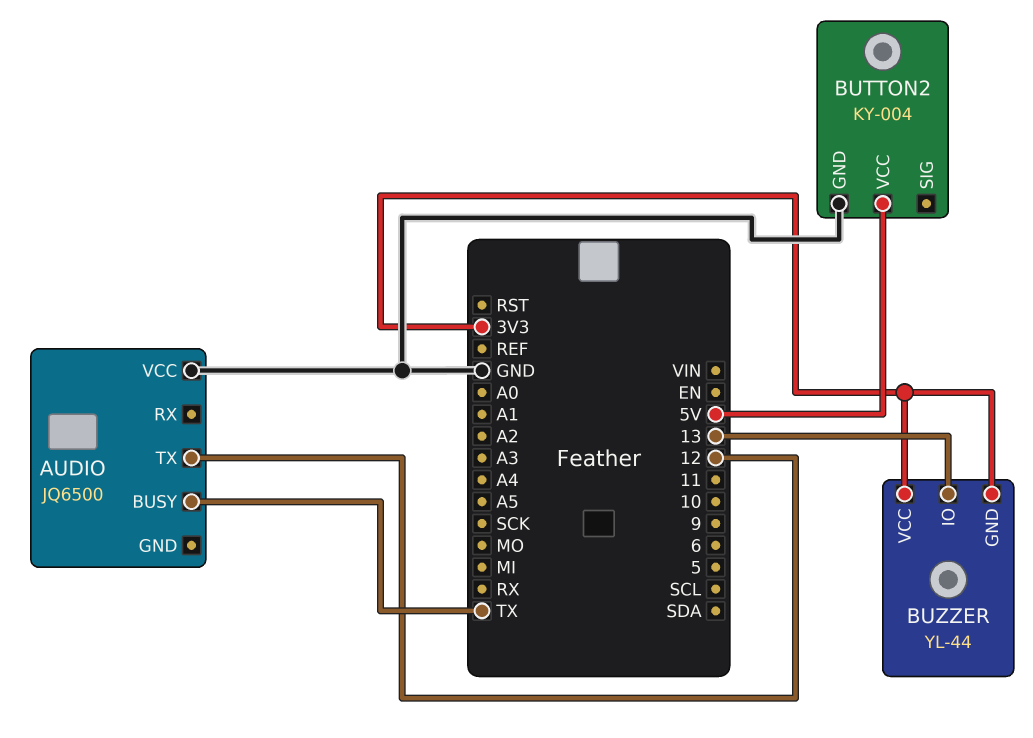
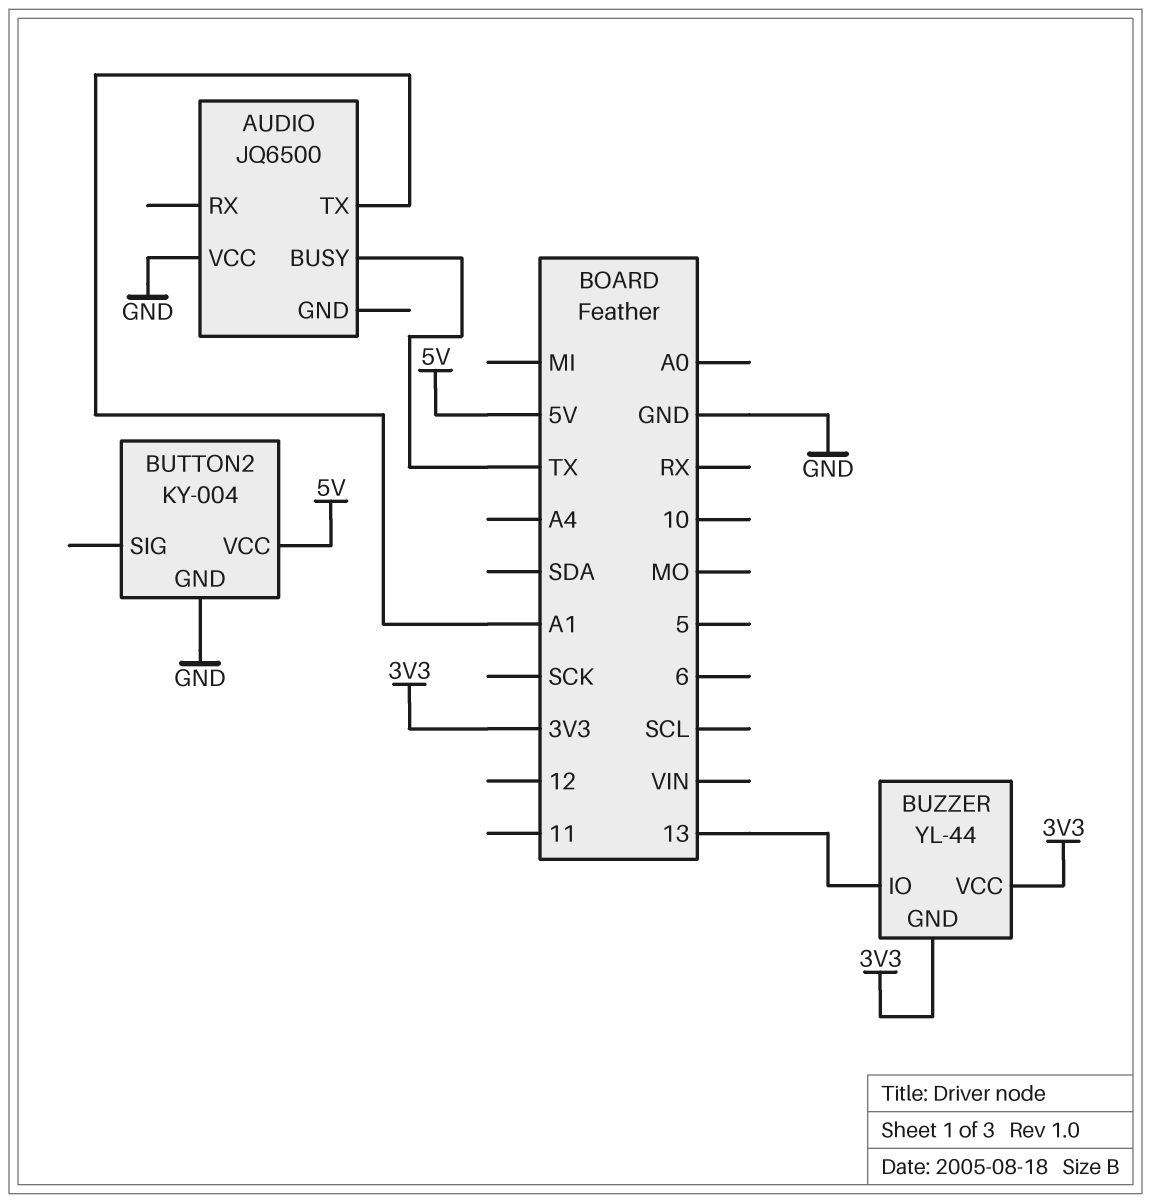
AUDIO pin TX: 12 -> A1

